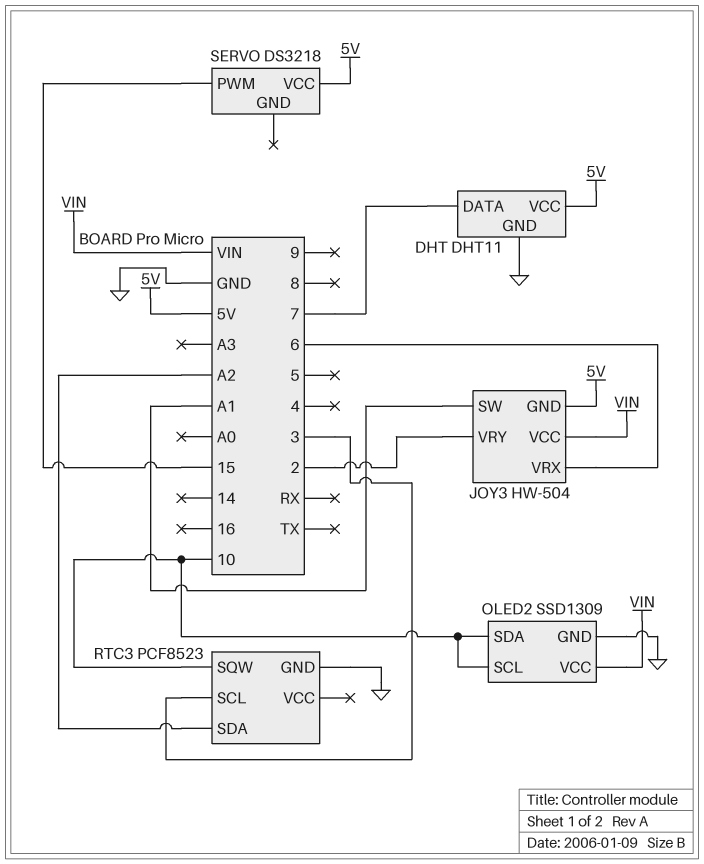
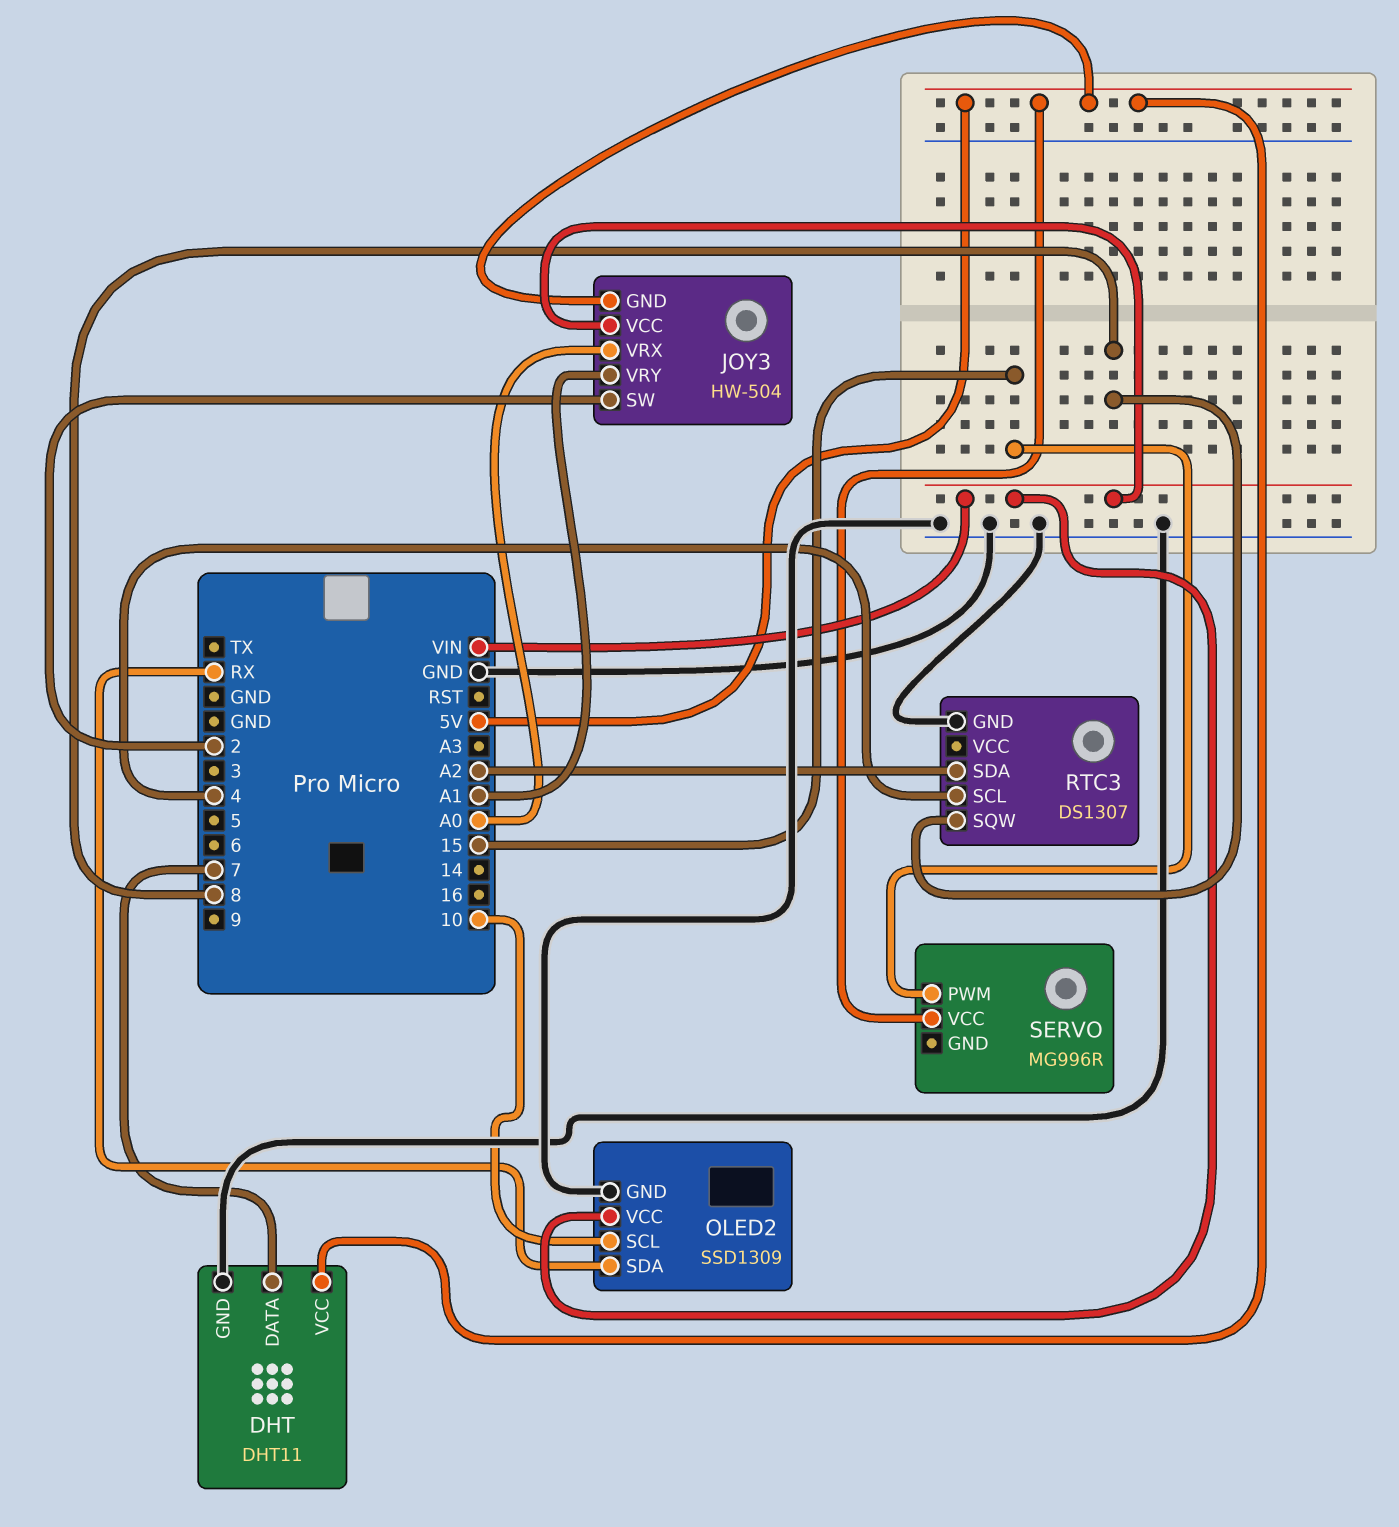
JOY3 pin SW: A1 -> 2
JOY3 pin VRX: 6 -> A0
JOY3 pin VRY: 2 -> A1
OLED2 pin SDA: 10 -> RX
RTC3: PCF8523 -> DS1307
RTC3 pin SCL: 3 -> 4
RTC3 pin SQW: 10 -> 8
SERVO: DS3218 -> MG996R

